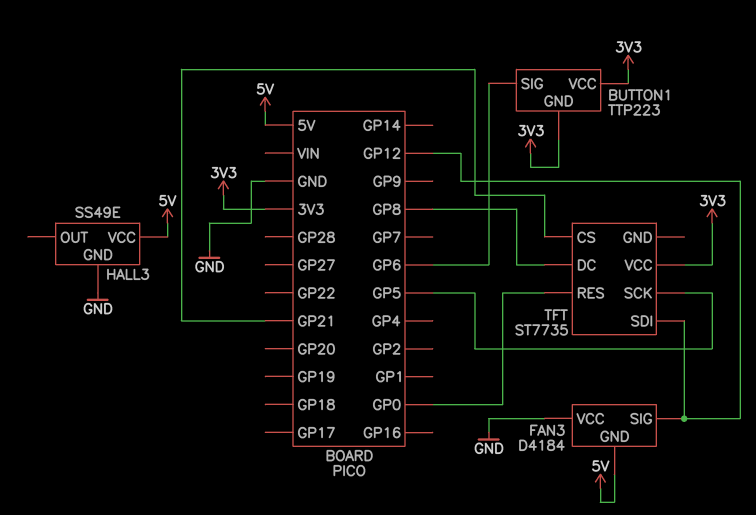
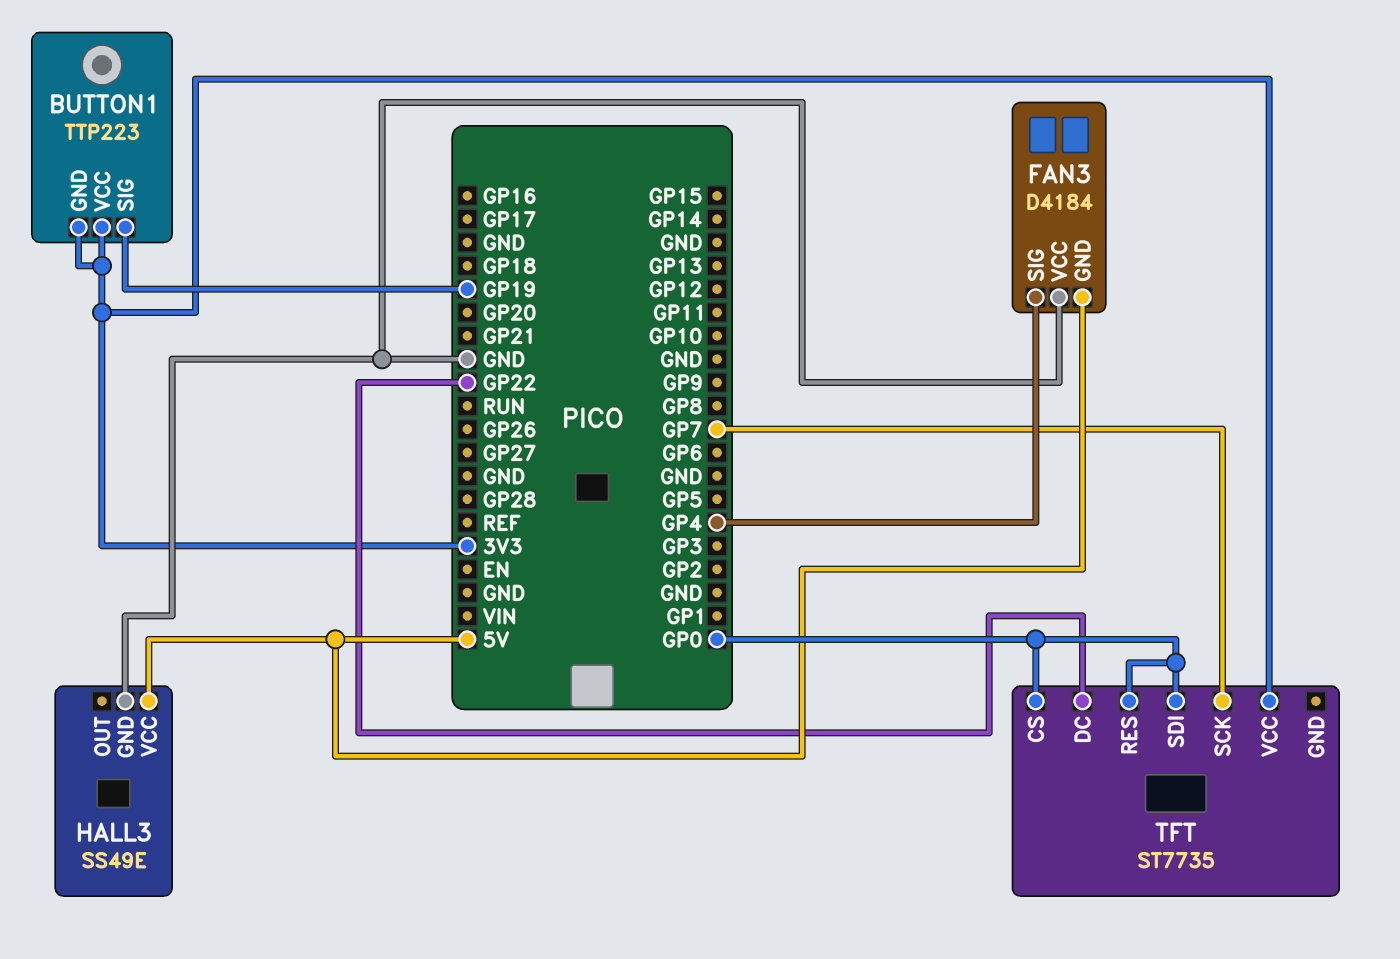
BUTTON1 pin SIG: GP6 -> GP19
FAN3 pin SIG: GP12 -> GP4
TFT pin CS: GP21 -> GP0
TFT pin DC: GP8 -> GP22
TFT pin SCK: GP5 -> GP7
TFT pin SDI: GP12 -> GP0

